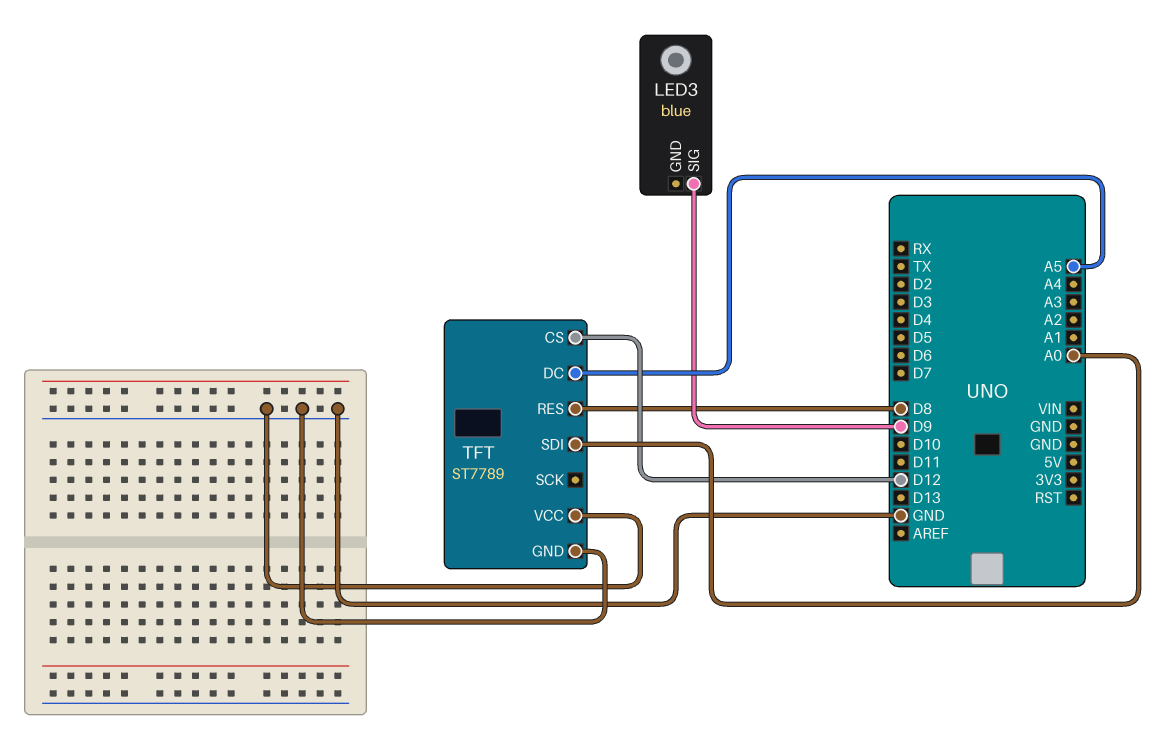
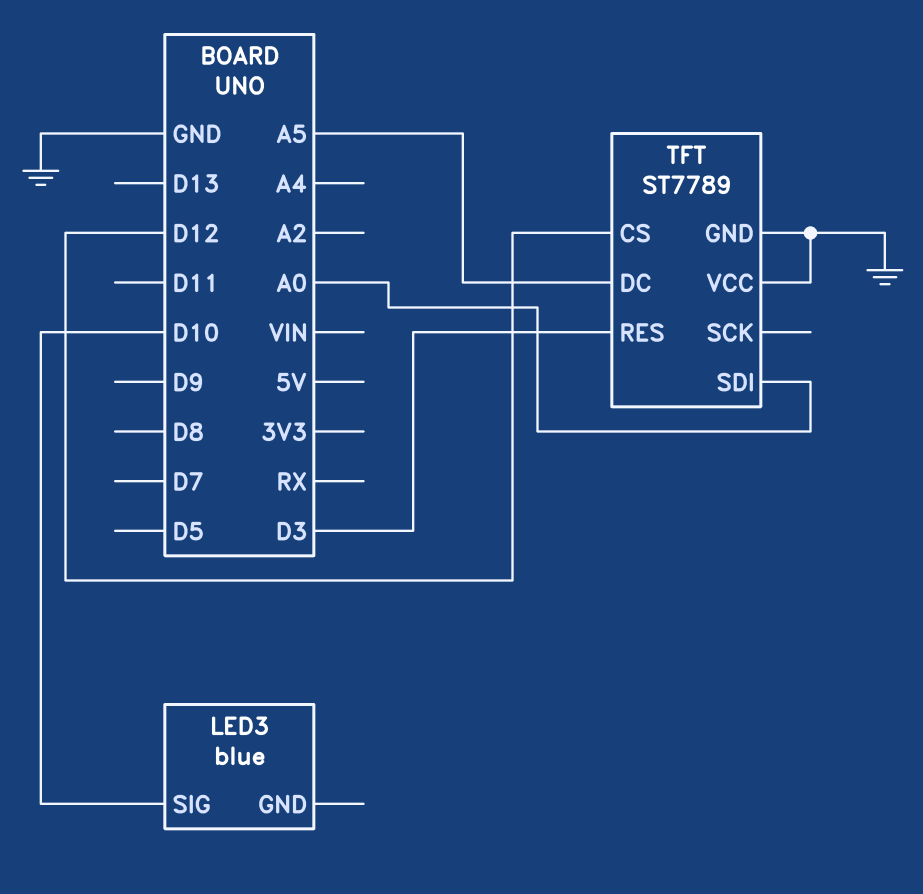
LED3 pin SIG: D9 -> D10
TFT pin RES: D8 -> D3

